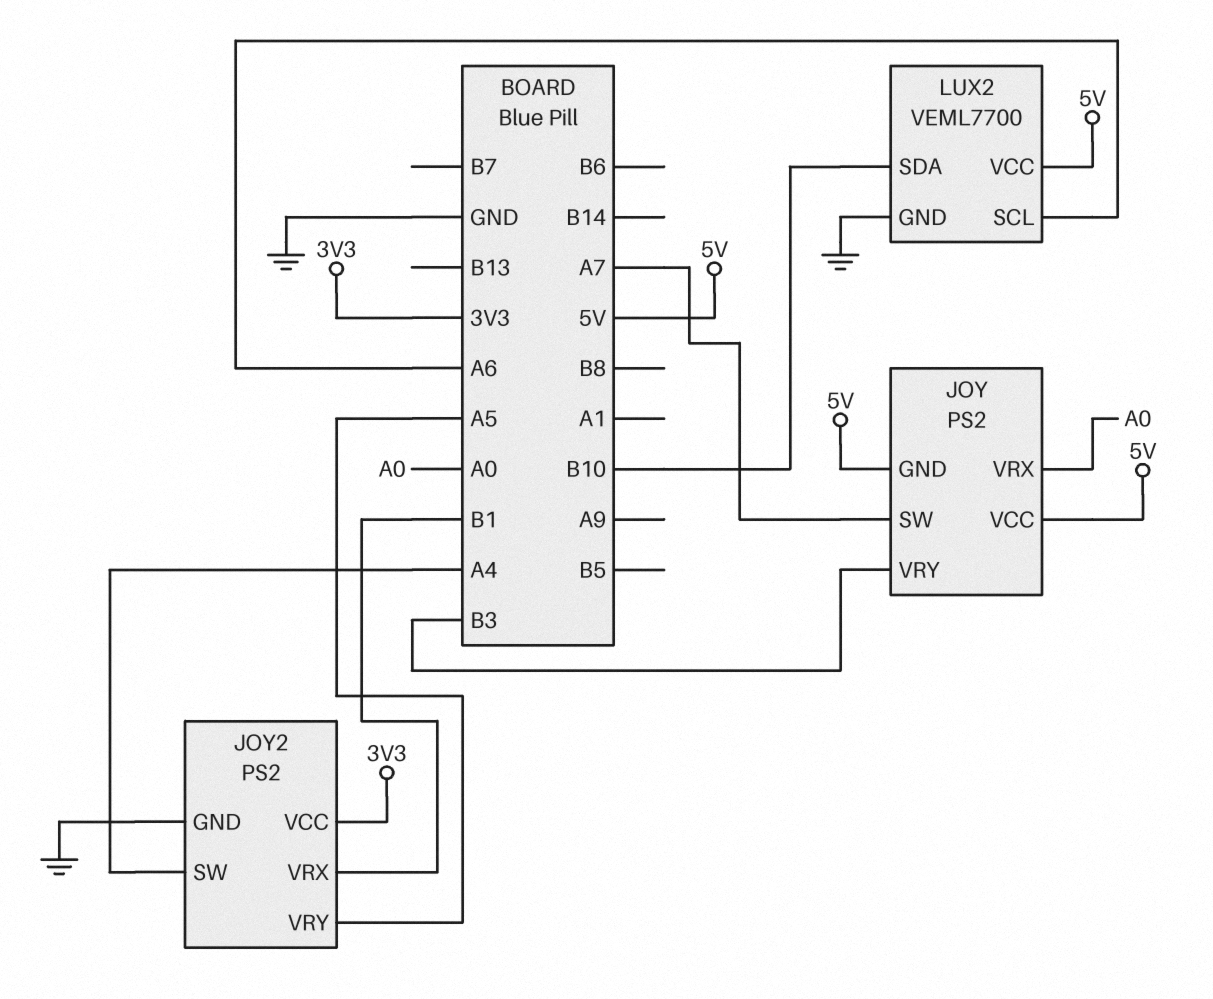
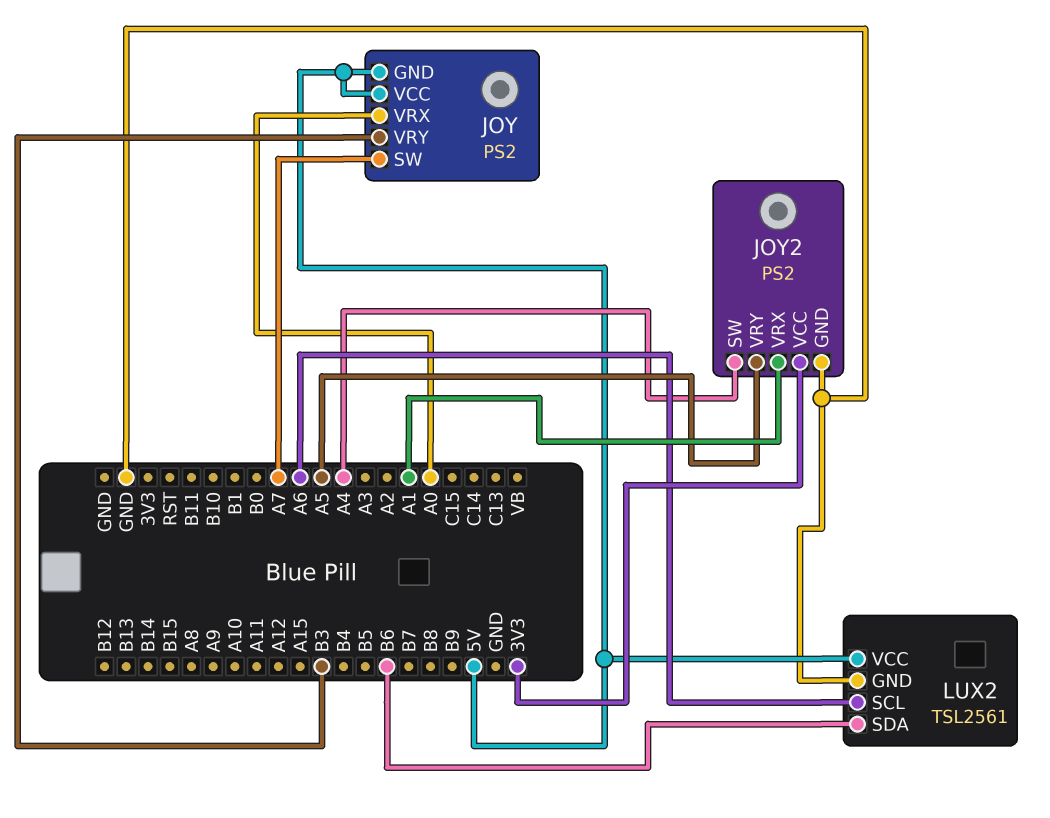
JOY2 pin VRX: B1 -> A1
LUX2: VEML7700 -> TSL2561
LUX2 pin SDA: B10 -> B6

